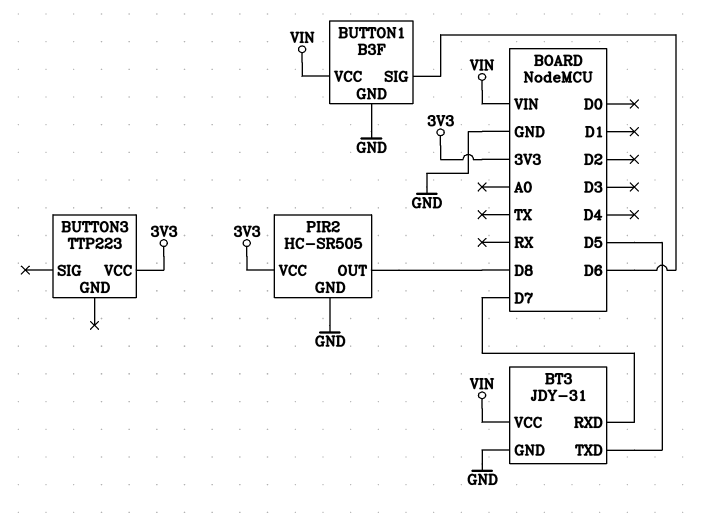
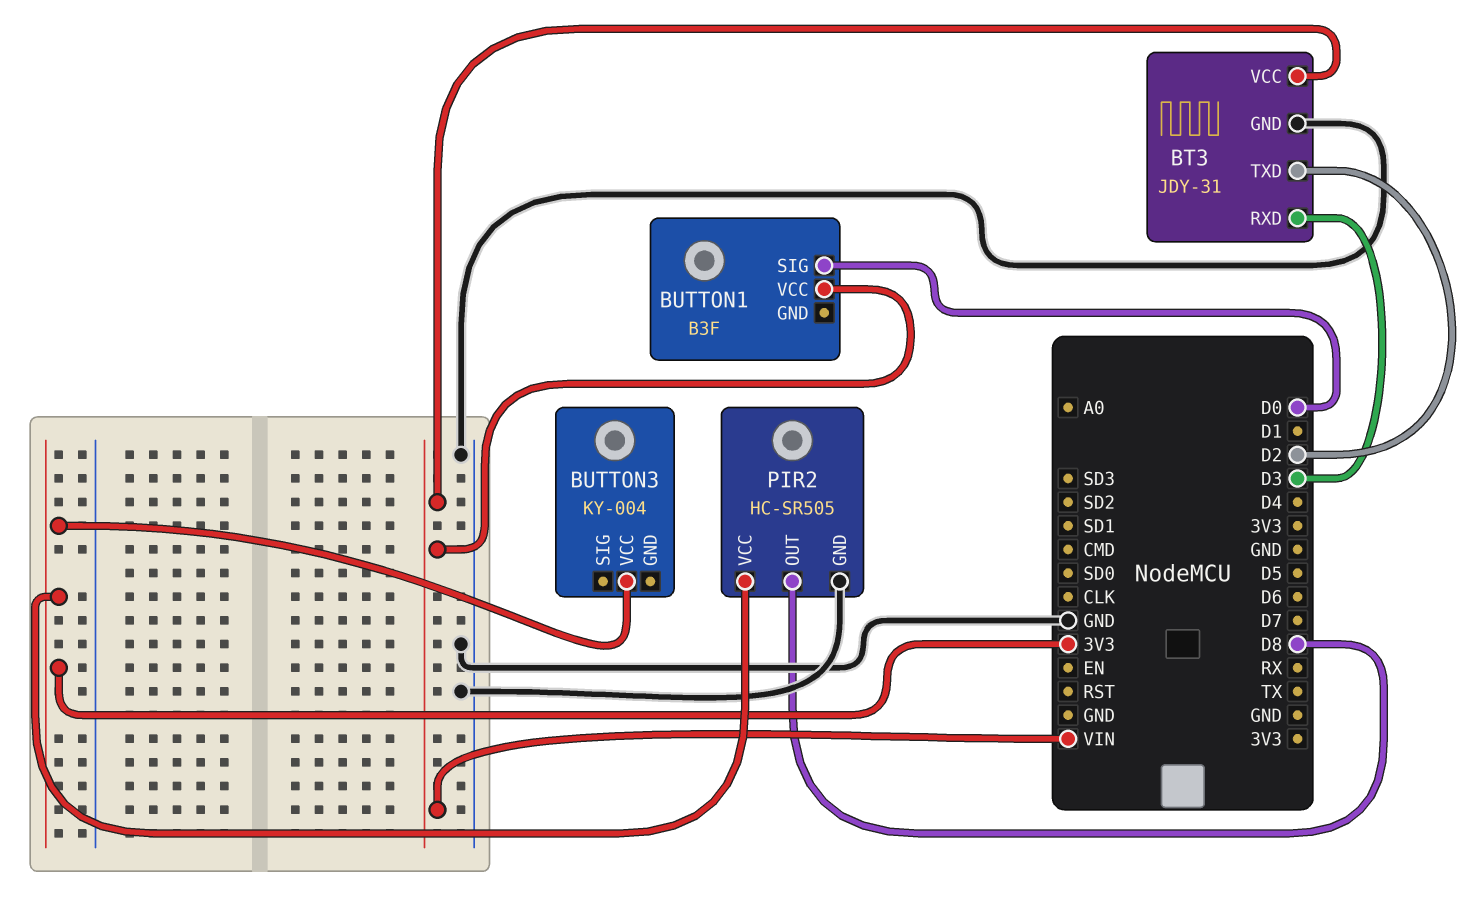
BT3 pin RXD: D7 -> D3
BT3 pin TXD: D5 -> D2
BUTTON1 pin GND: GND -> none
BUTTON1 pin SIG: D6 -> D0
BUTTON3: TTP223 -> KY-004

